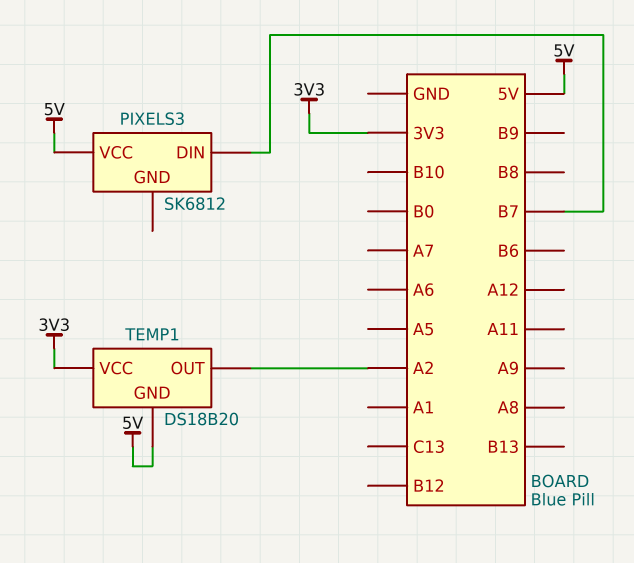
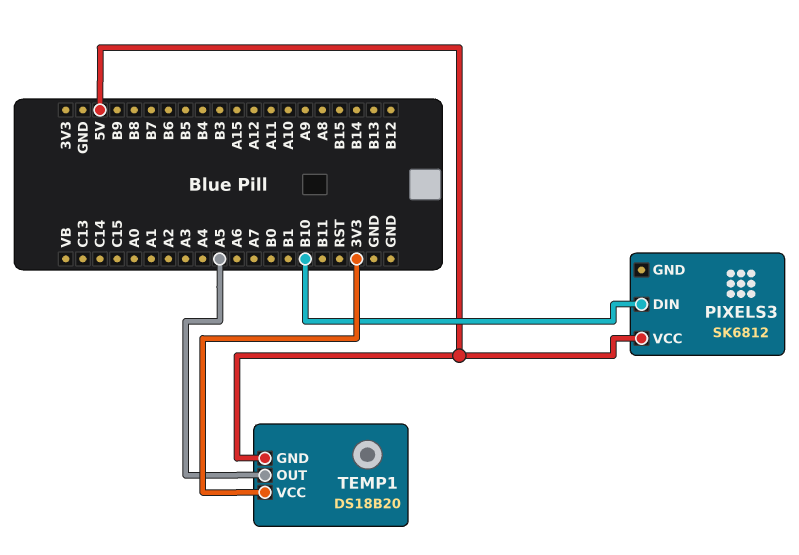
PIXELS3 pin DIN: B7 -> B10
TEMP1 pin OUT: A2 -> A5

